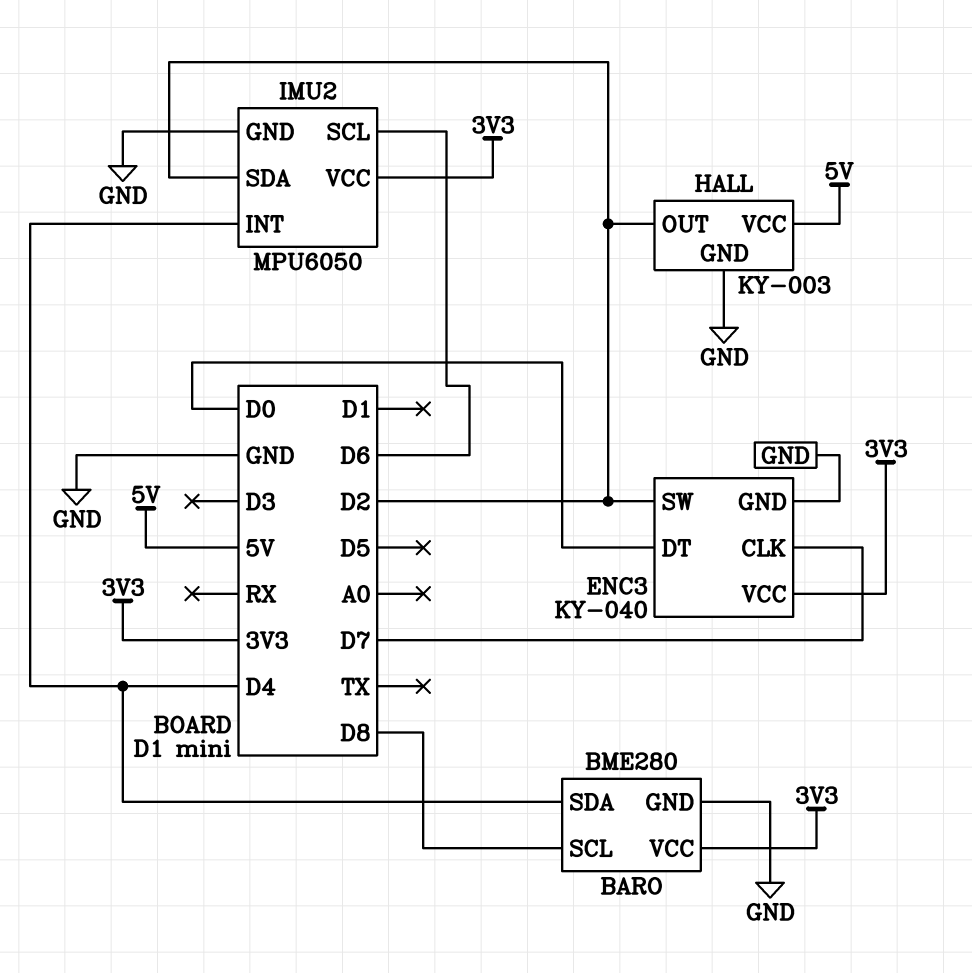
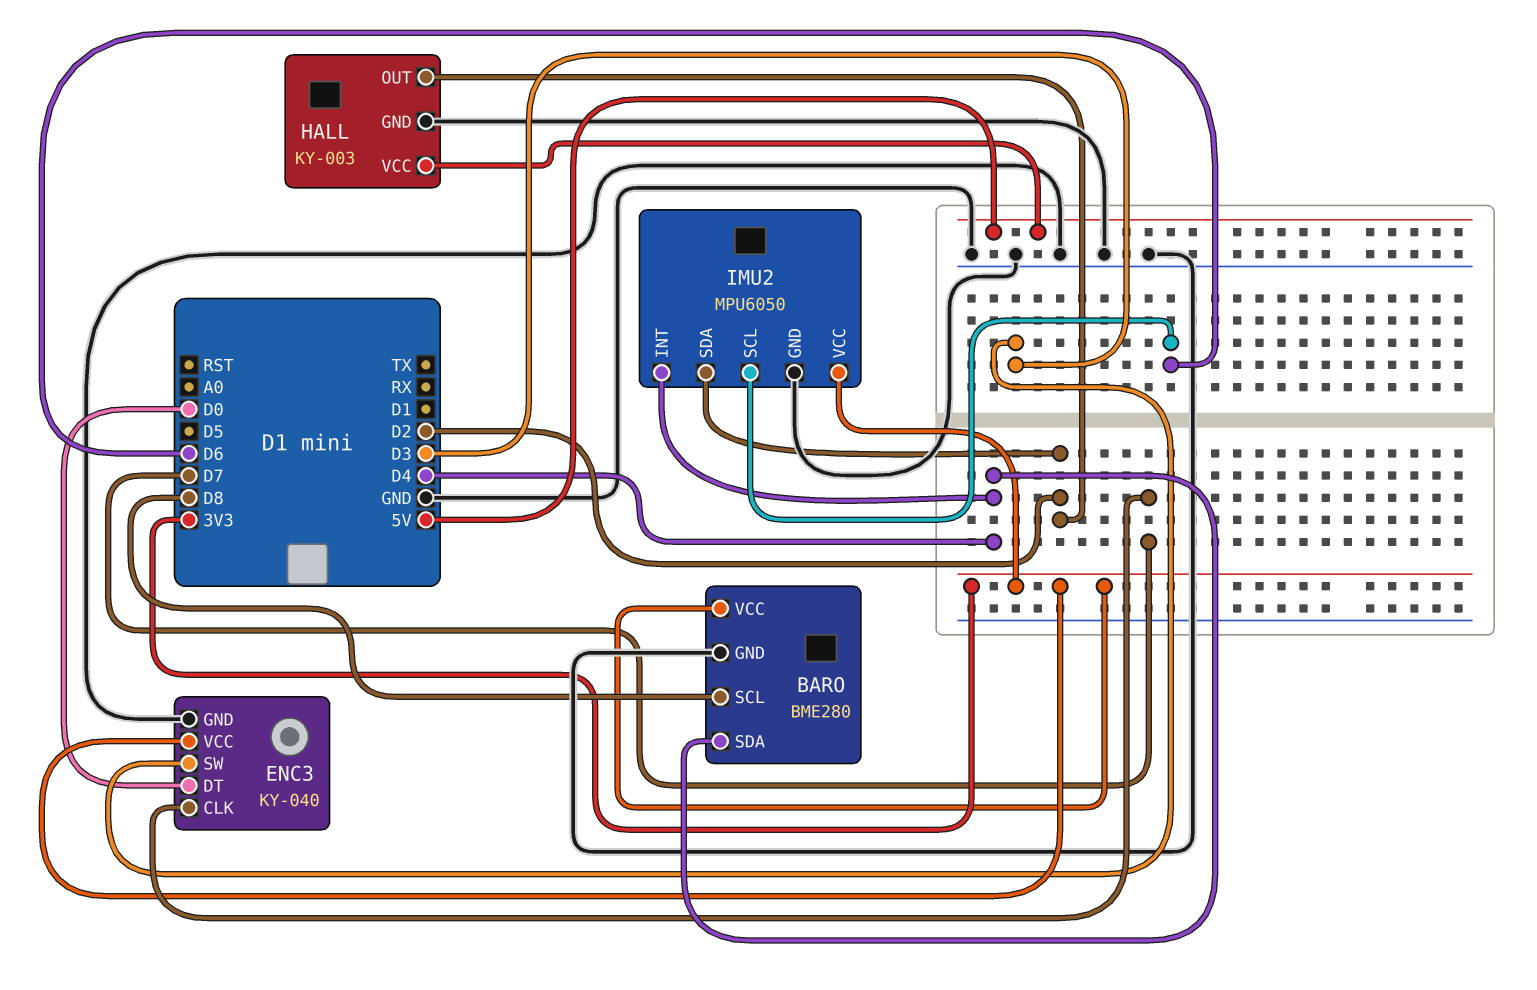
ENC3 pin SW: D2 -> D3

